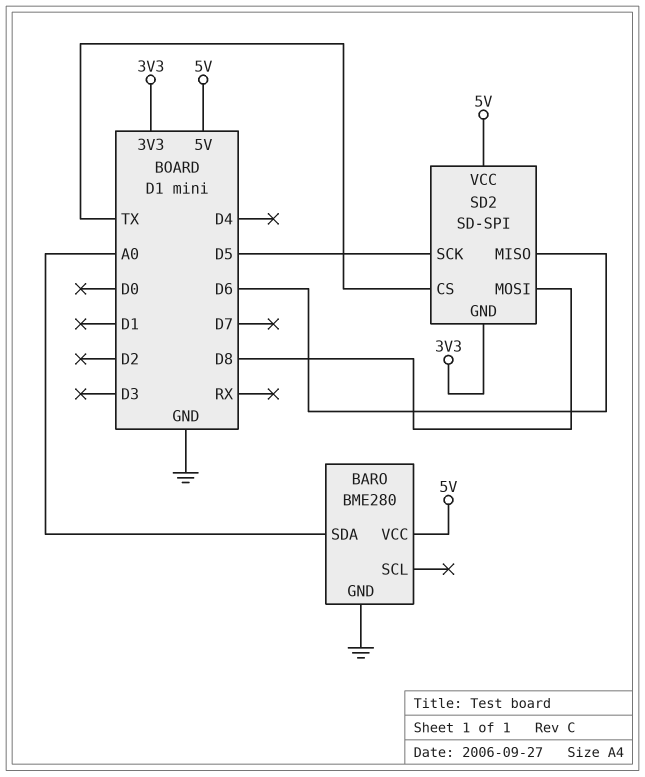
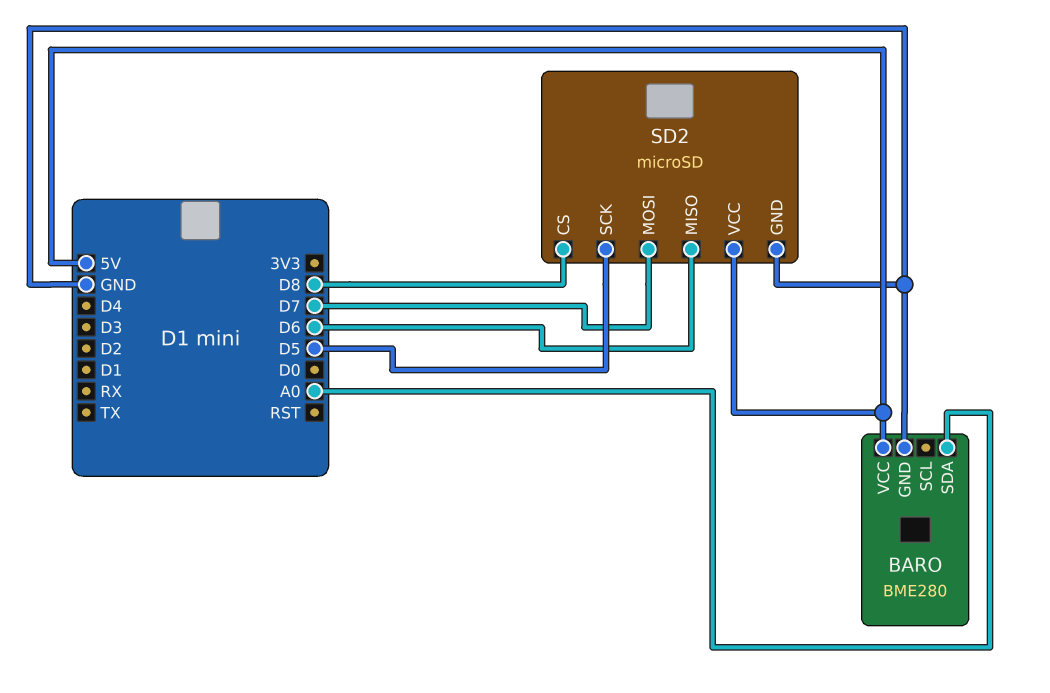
SD2: SD-SPI -> microSD
SD2 pin CS: TX -> D8
SD2 pin GND: 3V3 -> GND
SD2 pin MOSI: D8 -> D7

